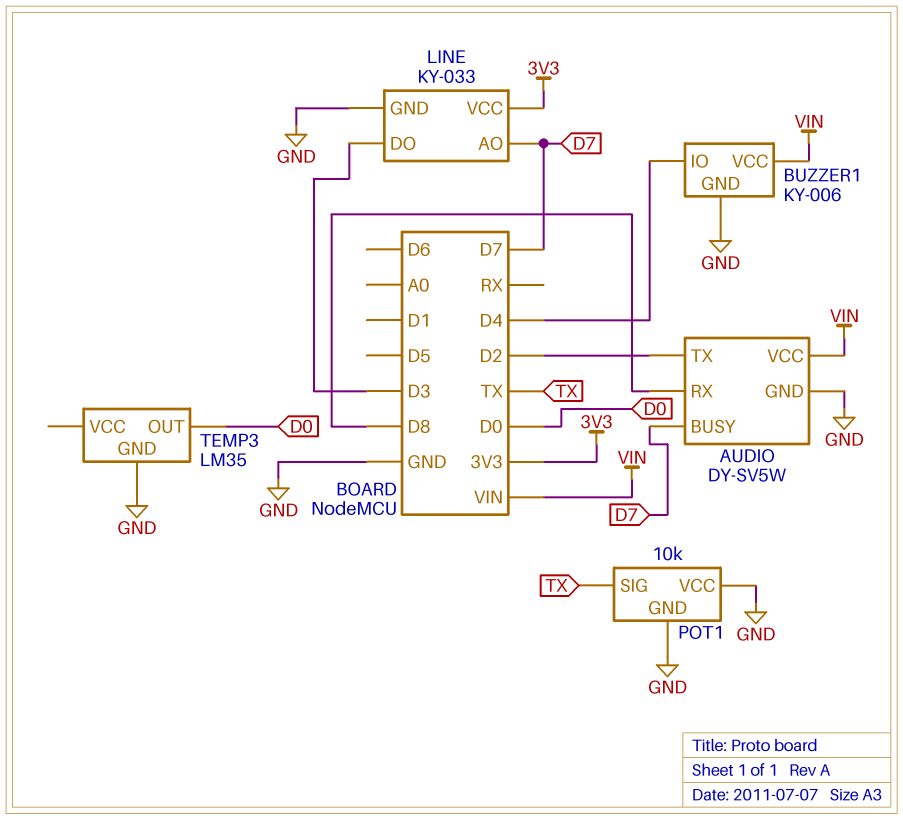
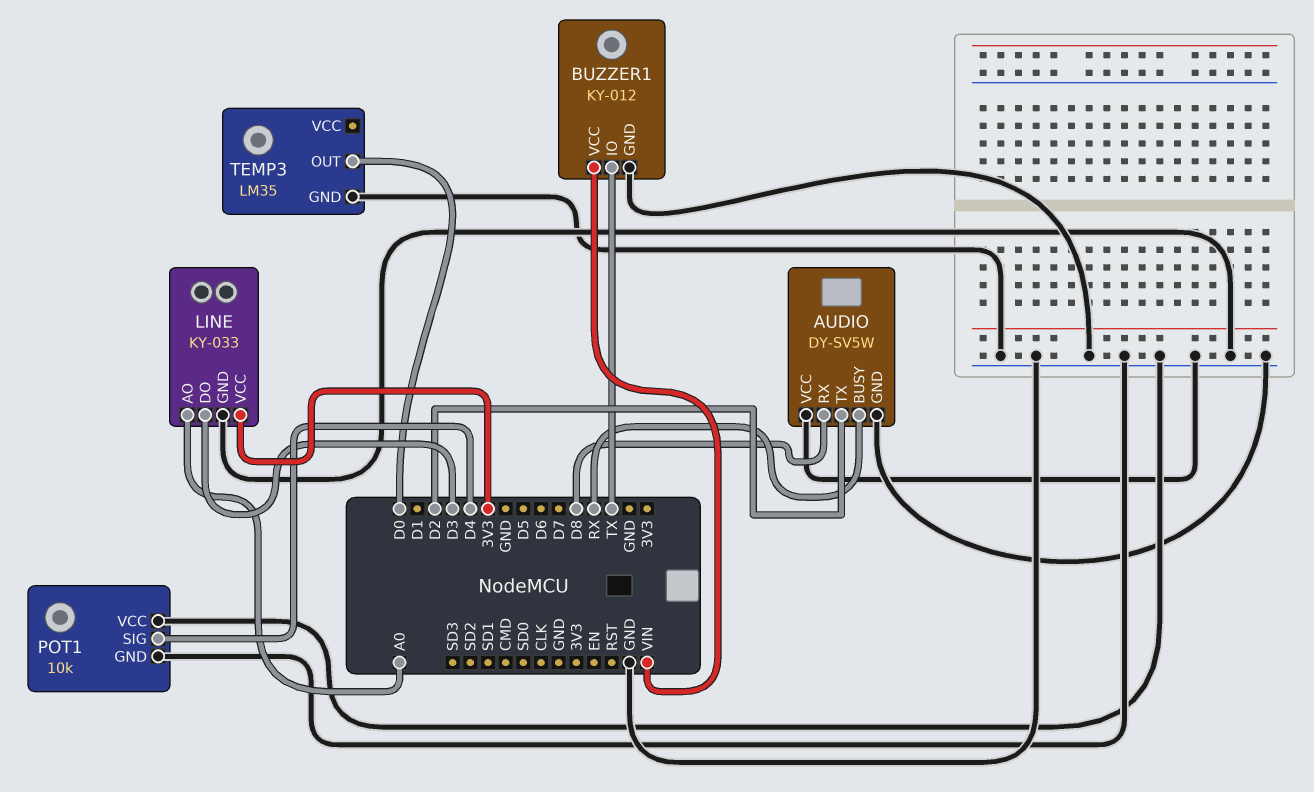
AUDIO pin BUSY: D7 -> RX
AUDIO pin VCC: VIN -> GND
BUZZER1: KY-006 -> KY-012
BUZZER1 pin IO: D4 -> TX
LINE pin AO: D7 -> A0
POT1 pin SIG: TX -> D4

